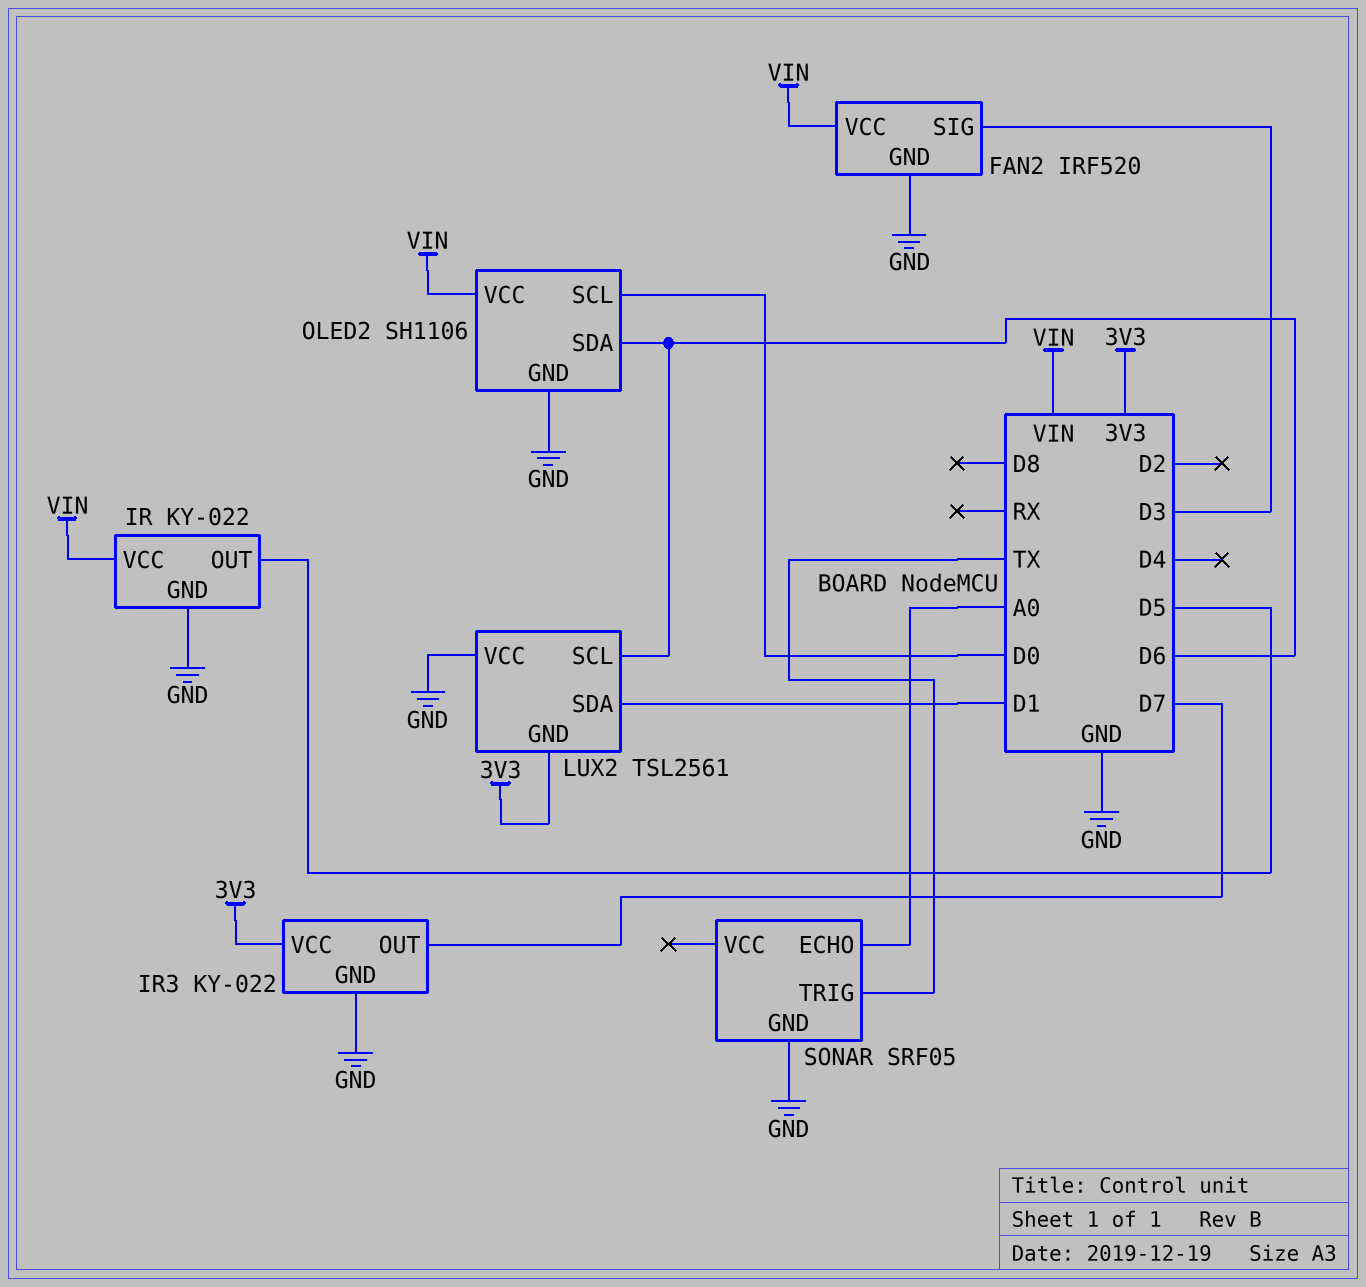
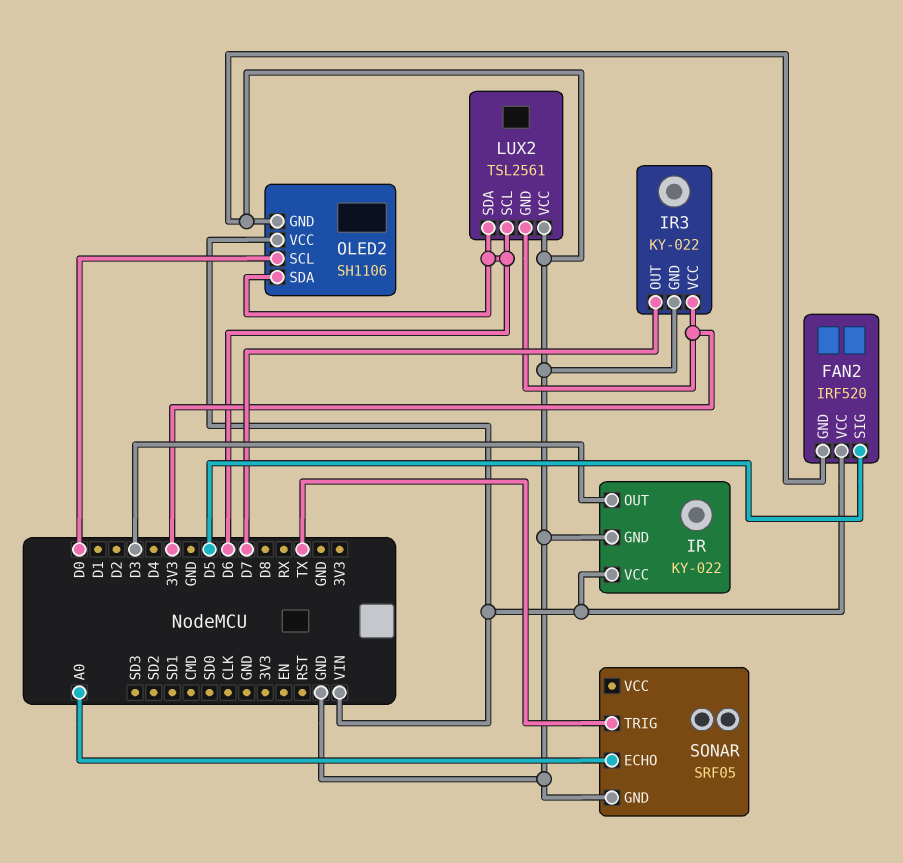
FAN2 pin SIG: D3 -> D5
IR pin OUT: D5 -> D3
LUX2 pin SDA: D1 -> D6

